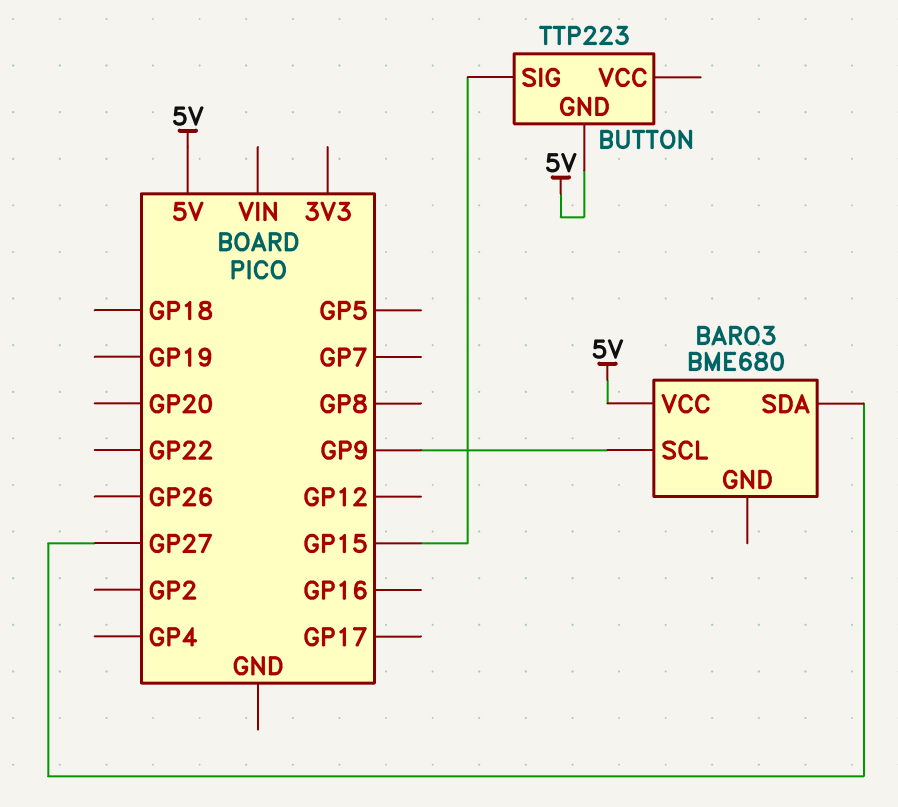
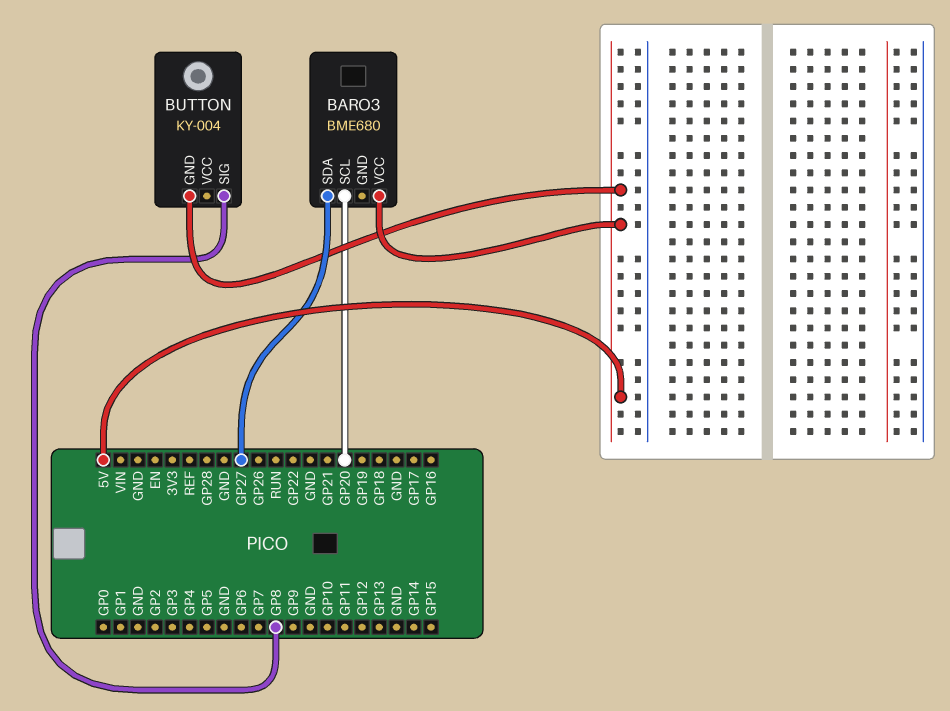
BARO3 pin SCL: GP9 -> GP20
BUTTON: TTP223 -> KY-004
BUTTON pin SIG: GP15 -> GP8

